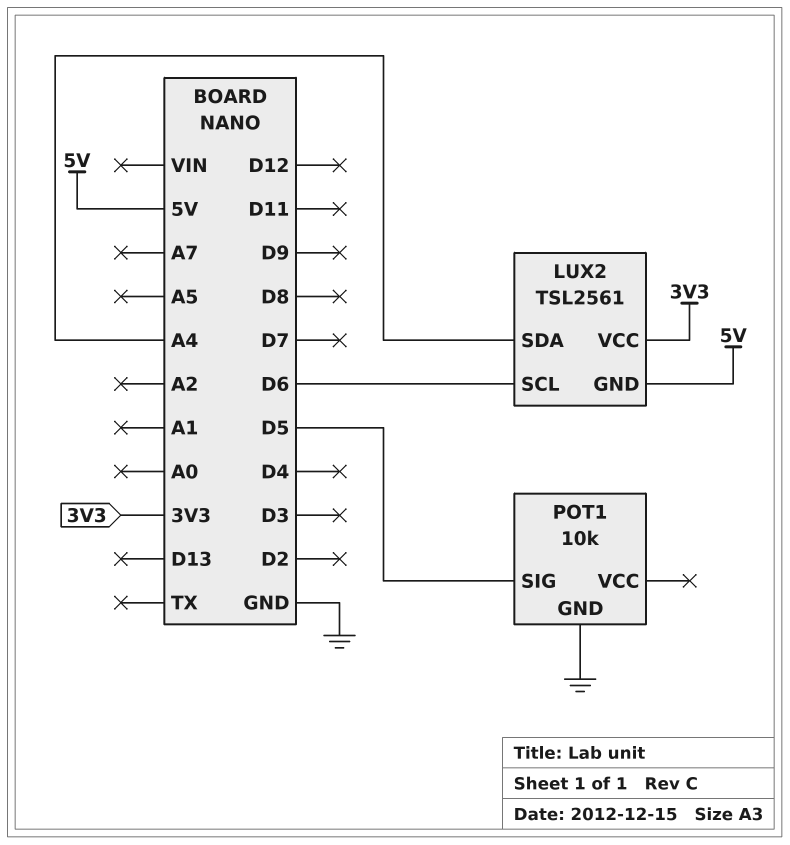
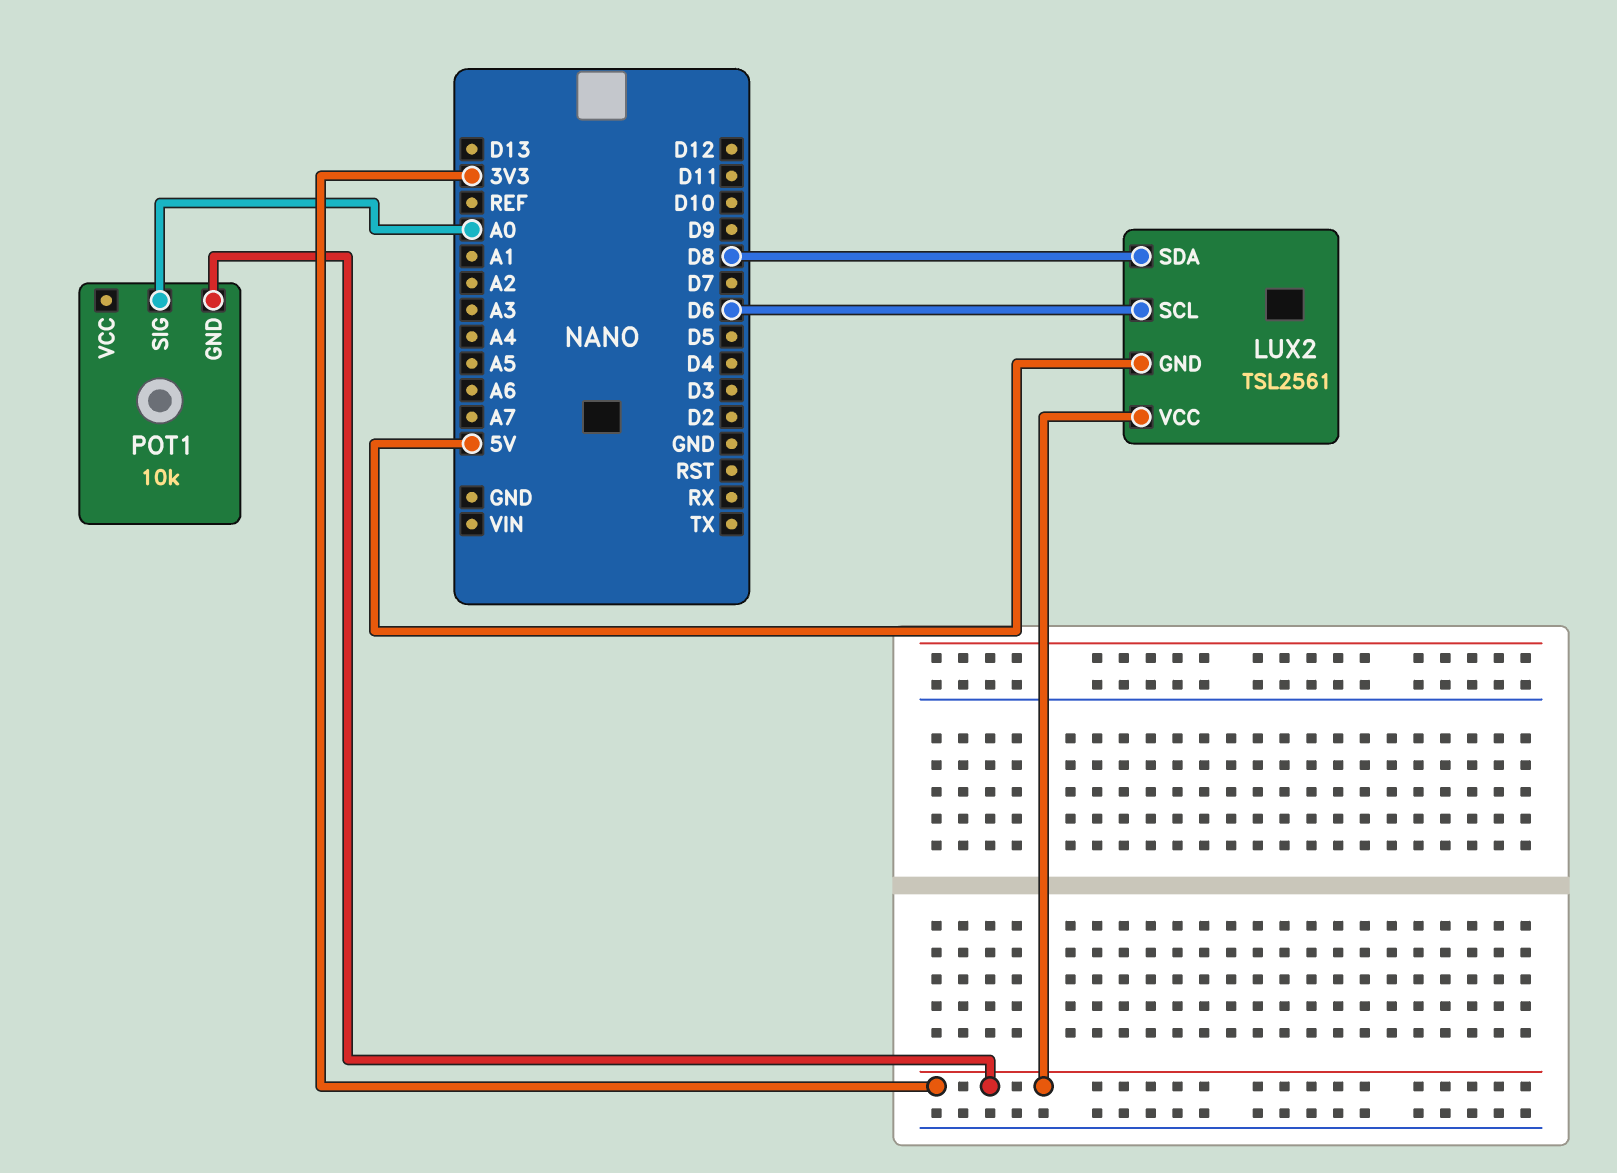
LUX2 pin SDA: A4 -> D8
POT1 pin GND: GND -> 3V3
POT1 pin SIG: D5 -> A0

